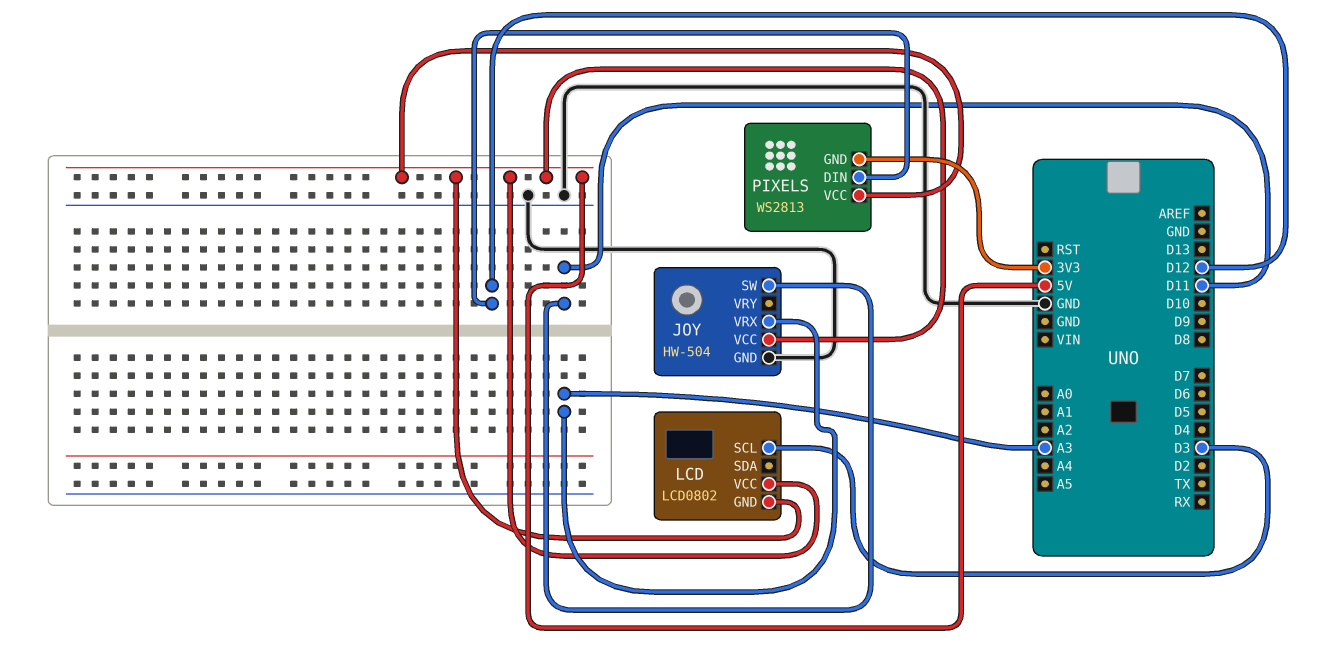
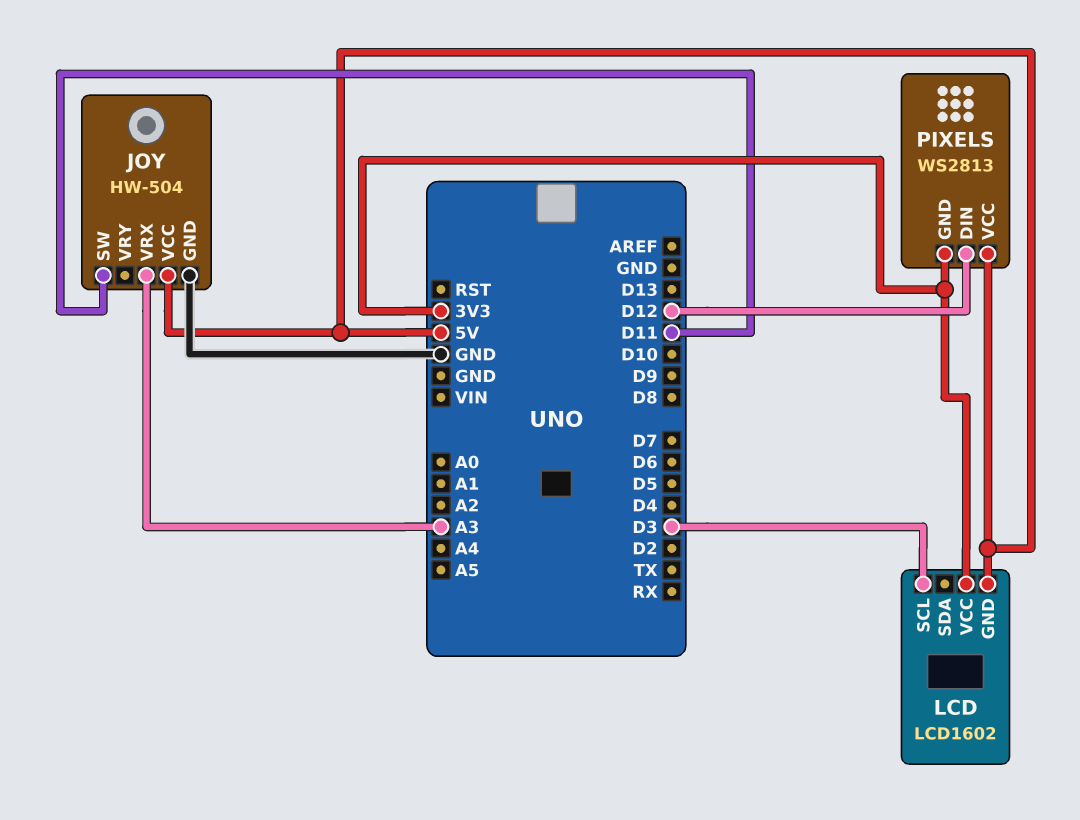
LCD: LCD0802 -> LCD1602
LCD pin VCC: 5V -> 3V3

